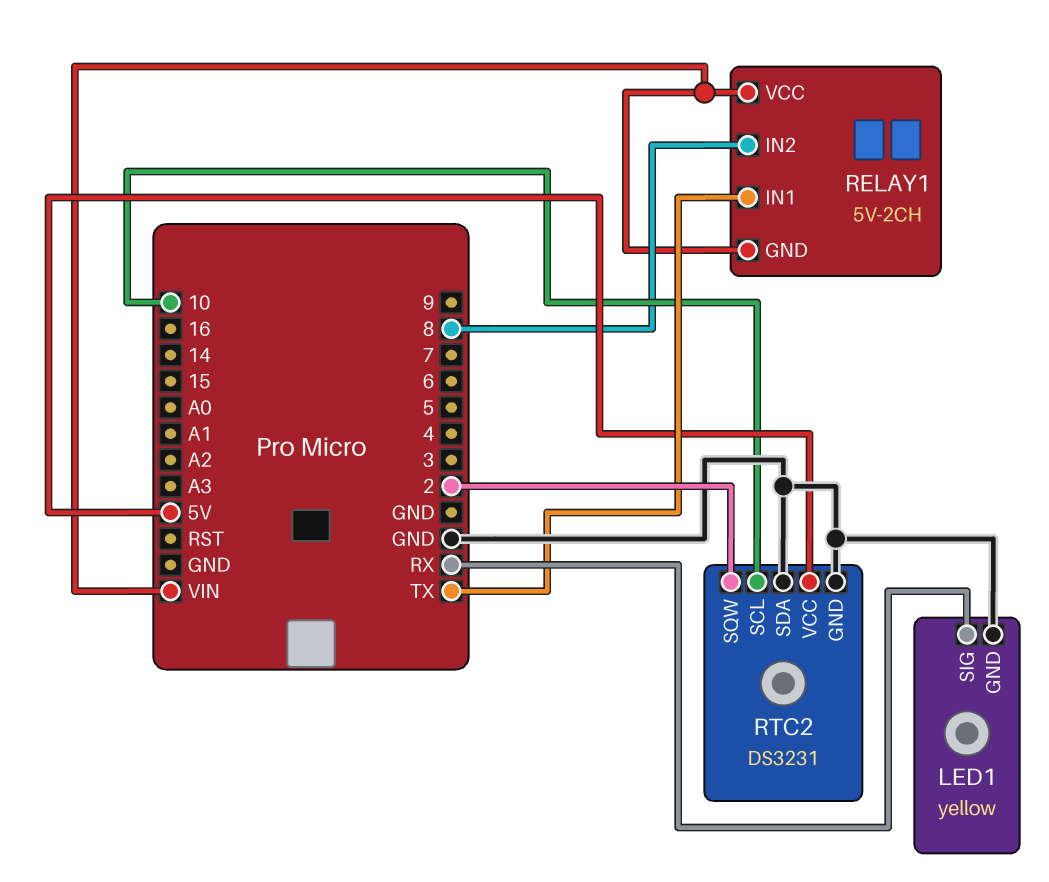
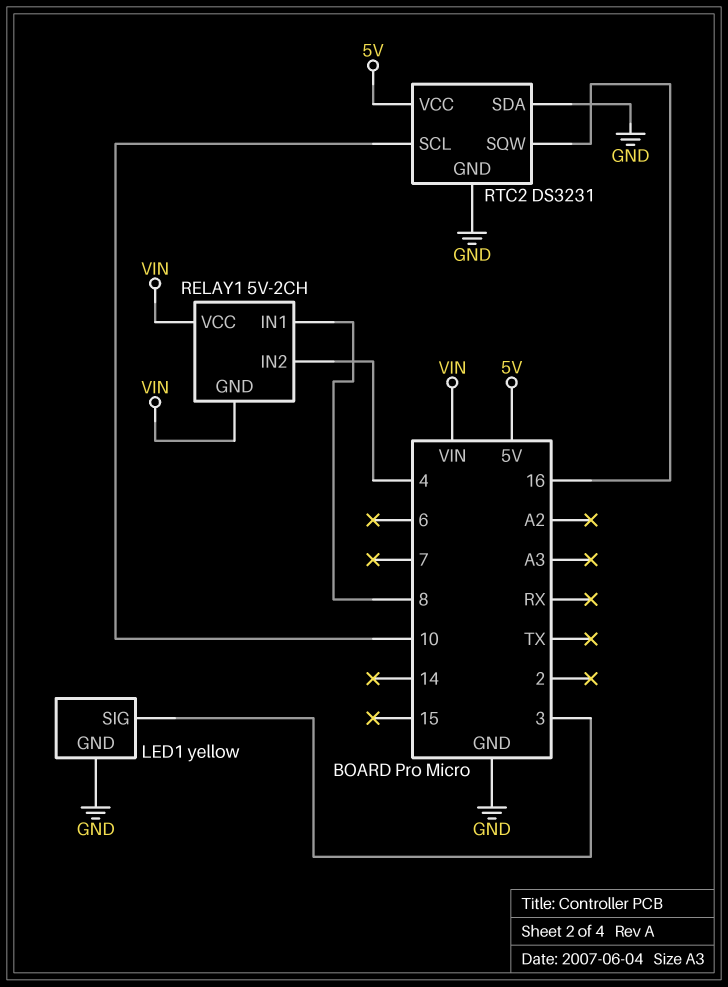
LED1 pin SIG: RX -> 3
RELAY1 pin IN1: TX -> 8
RELAY1 pin IN2: 8 -> 4
RTC2 pin SQW: 2 -> 16

